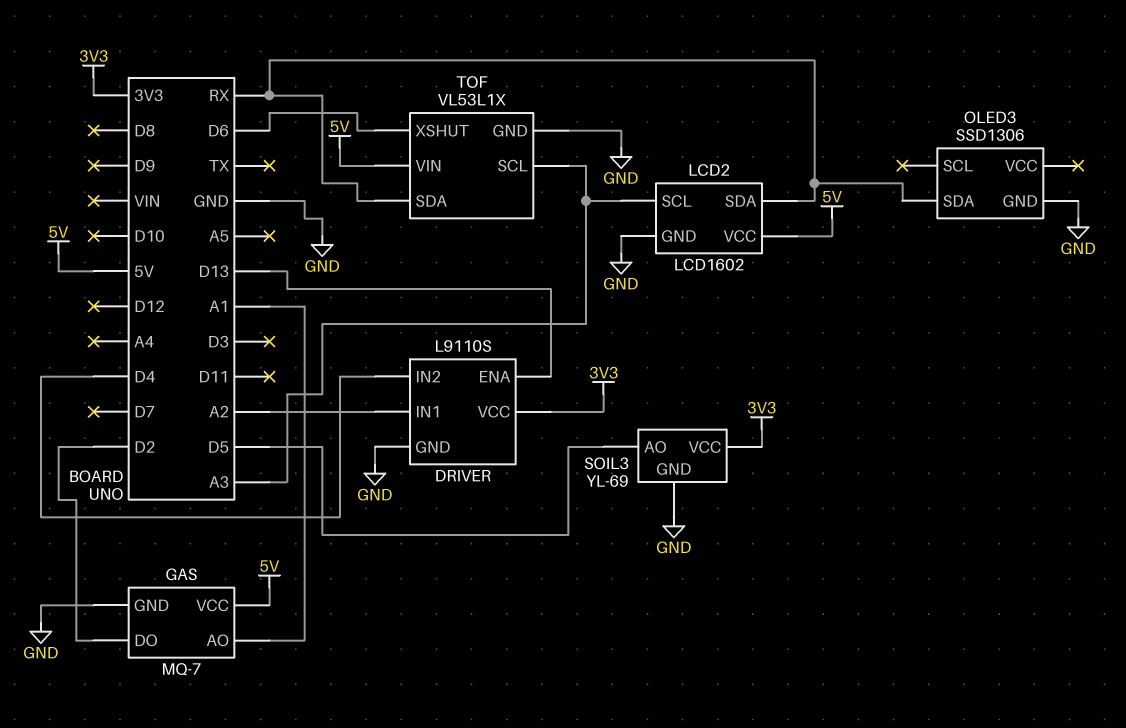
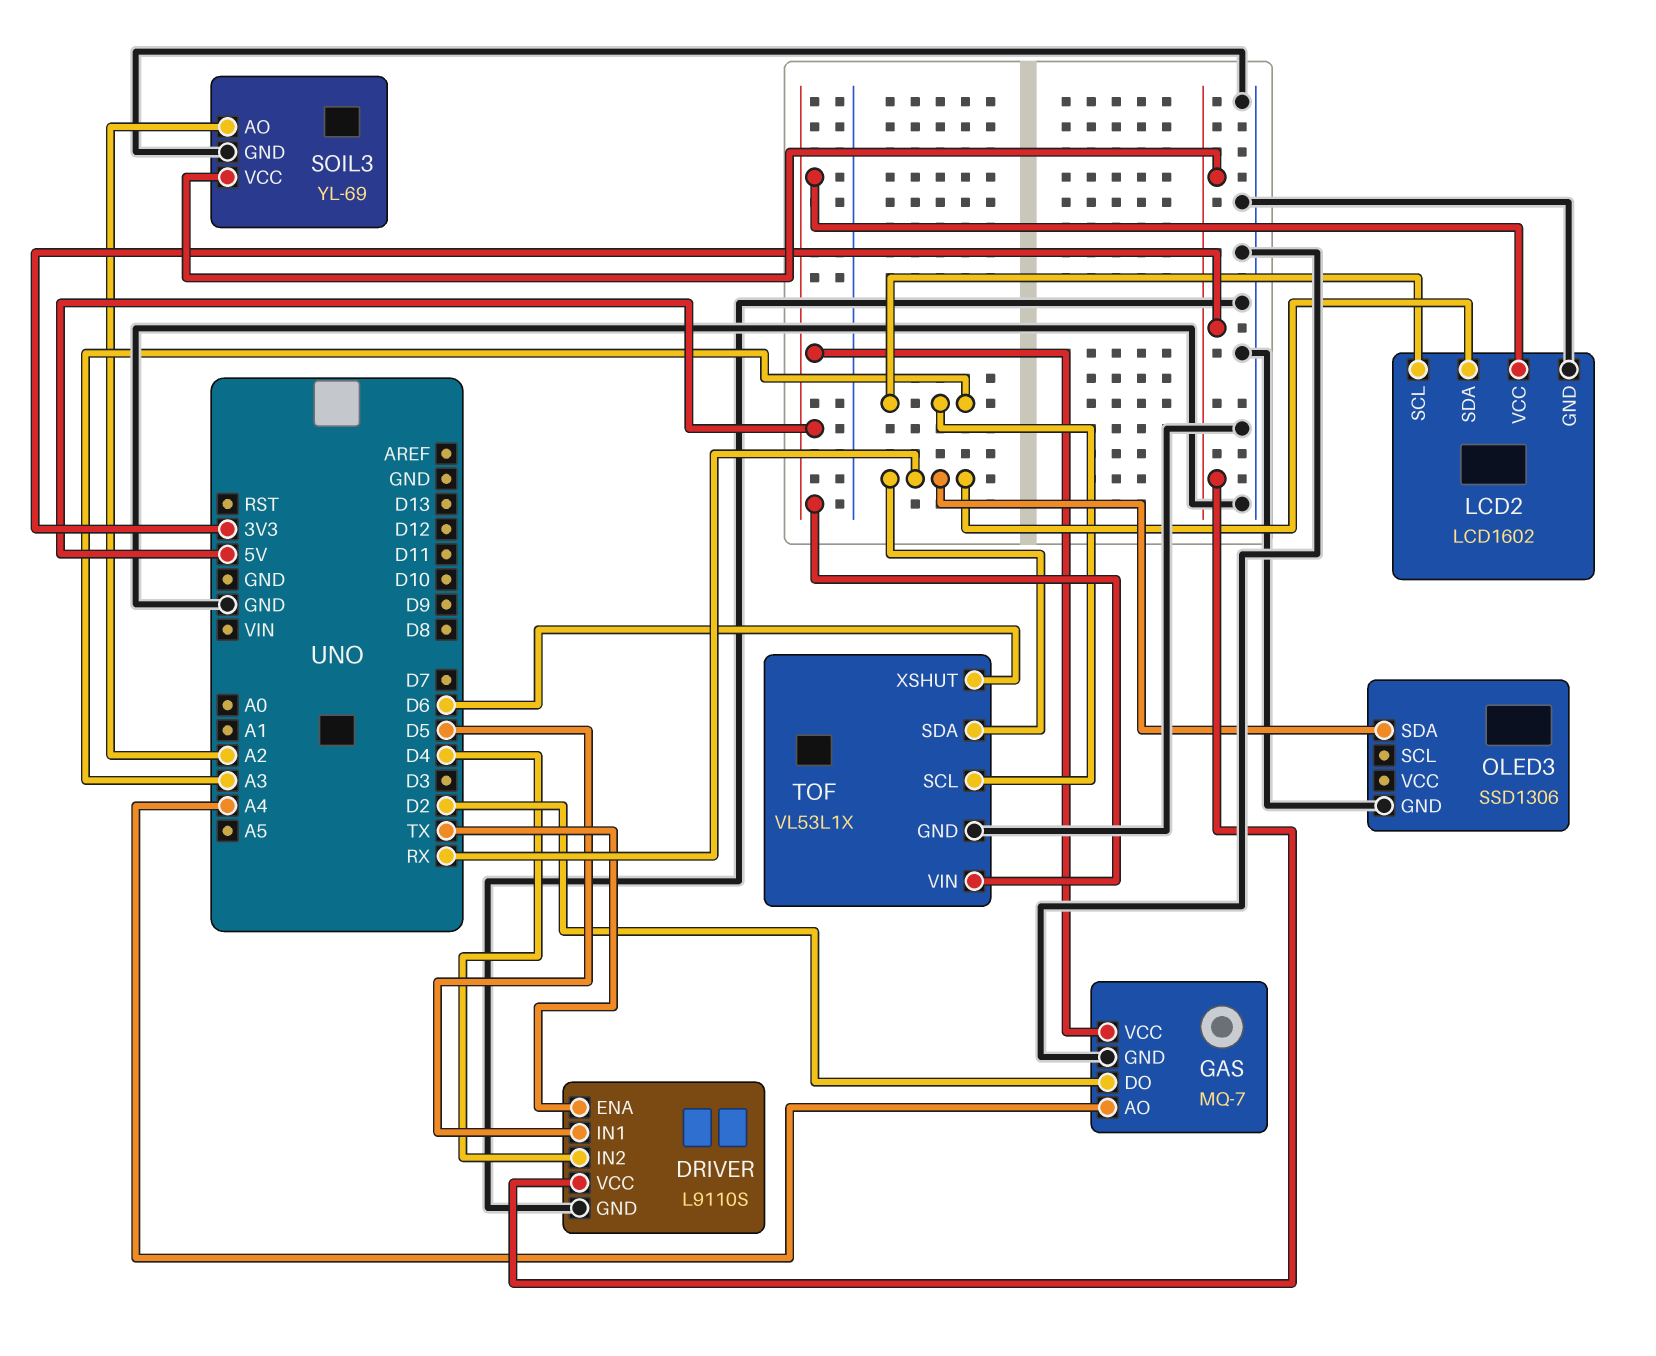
DRIVER pin ENA: D13 -> TX
DRIVER pin IN1: A2 -> D5
GAS pin AO: A1 -> A4
SOIL3 pin AO: D5 -> A2

